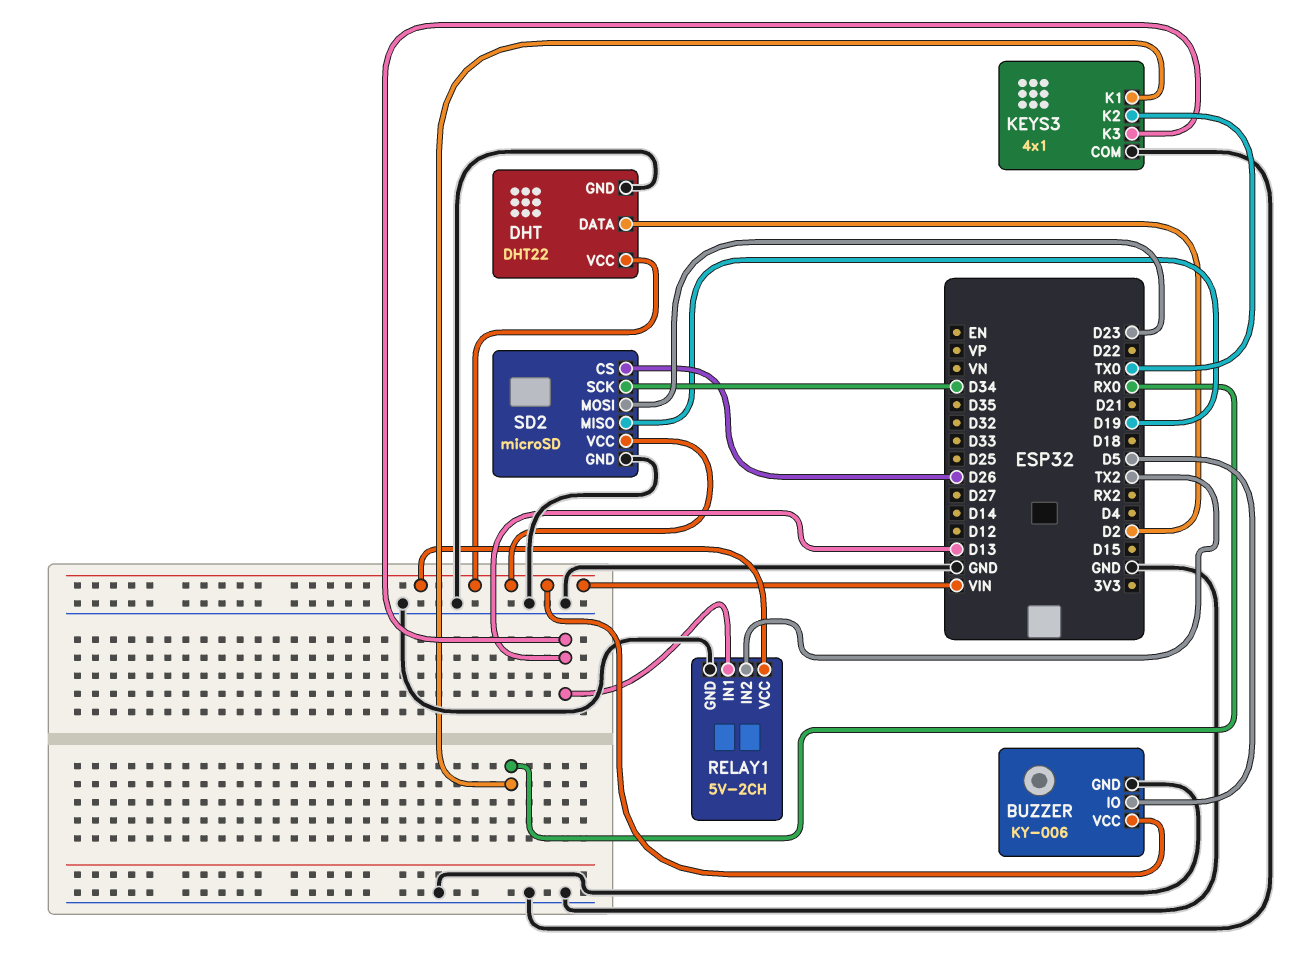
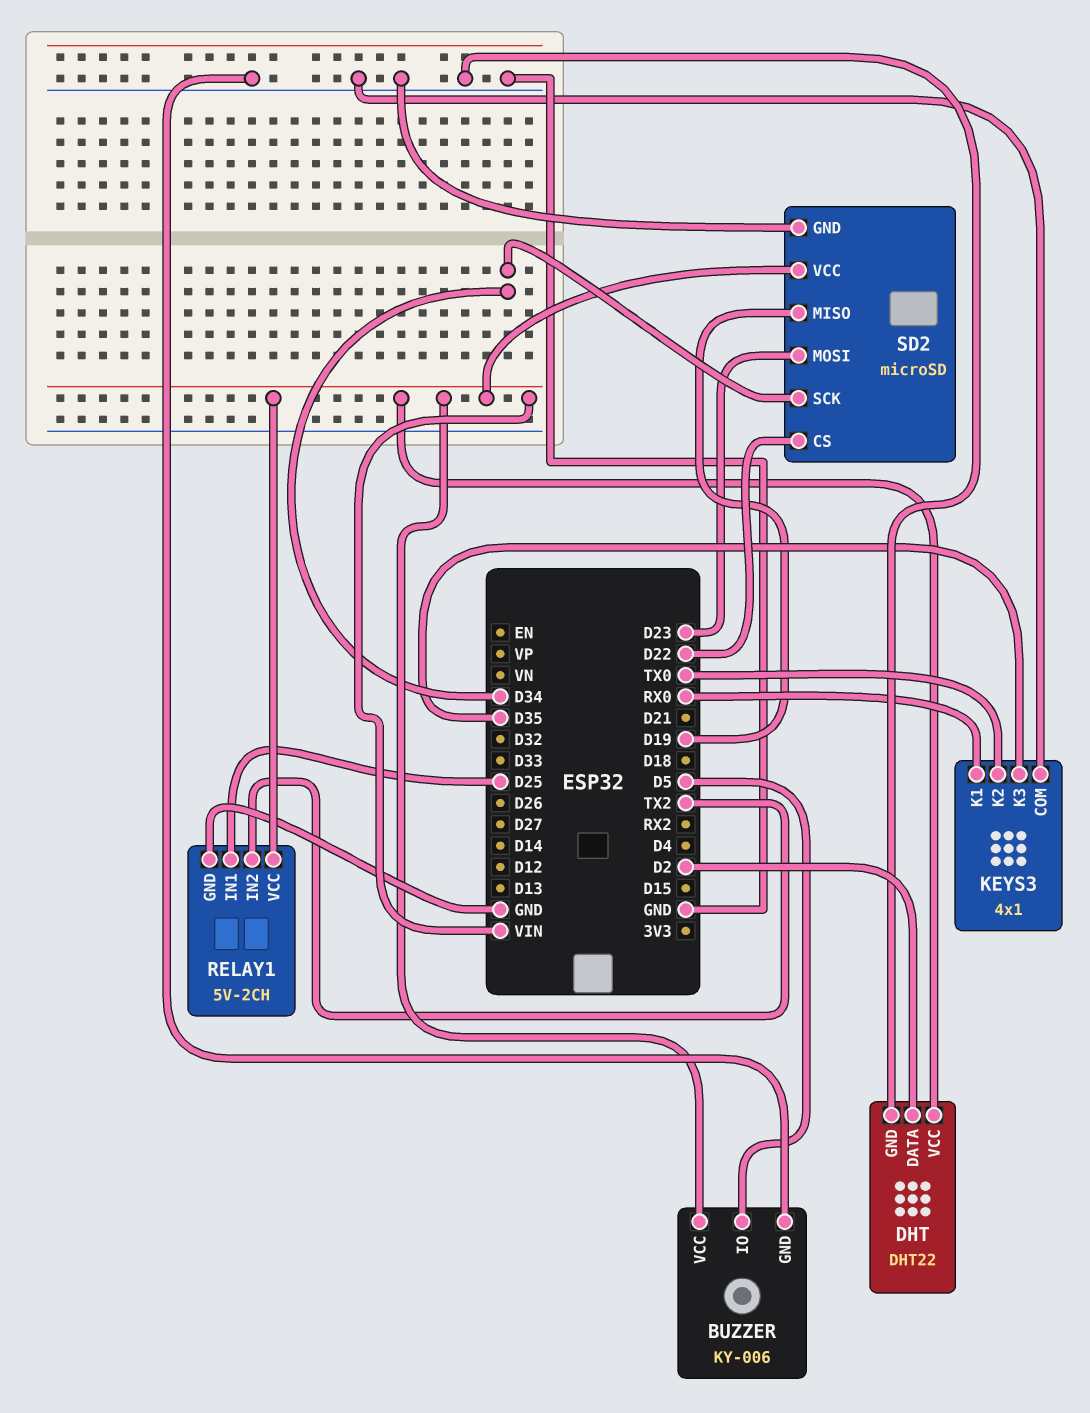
KEYS3 pin K3: D13 -> D35
RELAY1 pin IN1: D13 -> D25
SD2 pin CS: D26 -> D22

